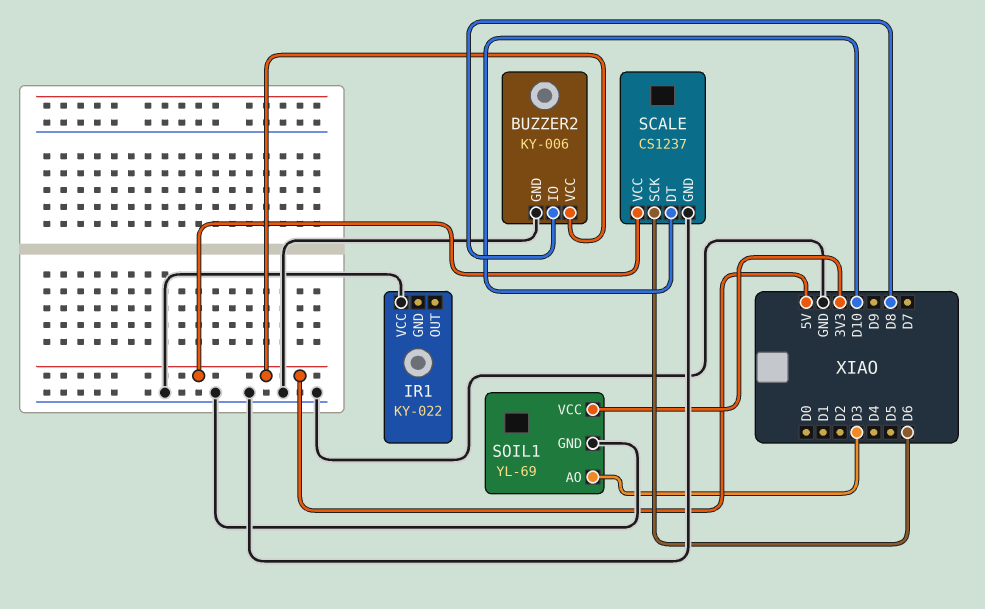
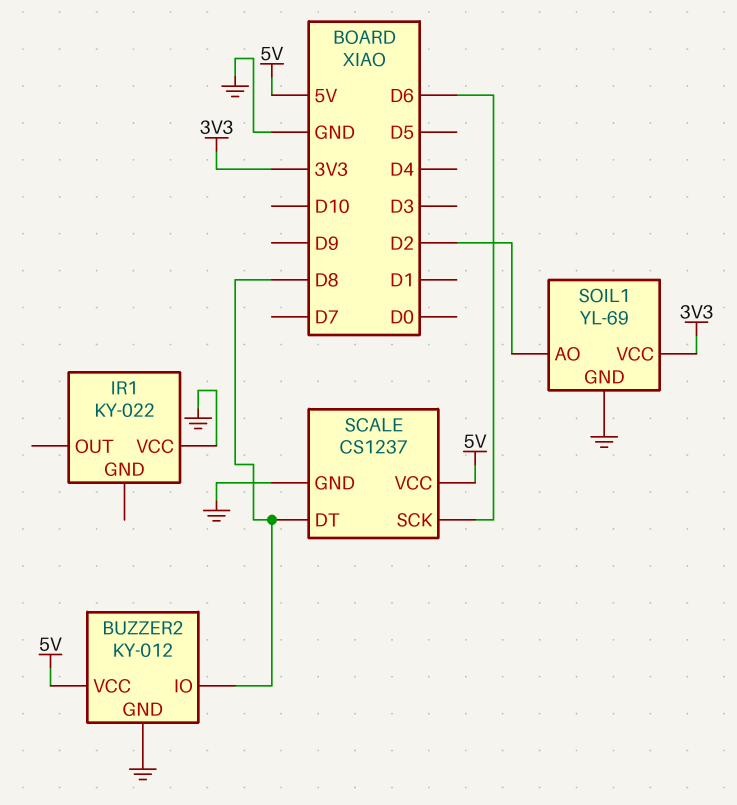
BUZZER2: KY-006 -> KY-012
SCALE pin DT: D10 -> D8
SOIL1 pin AO: D3 -> D2

